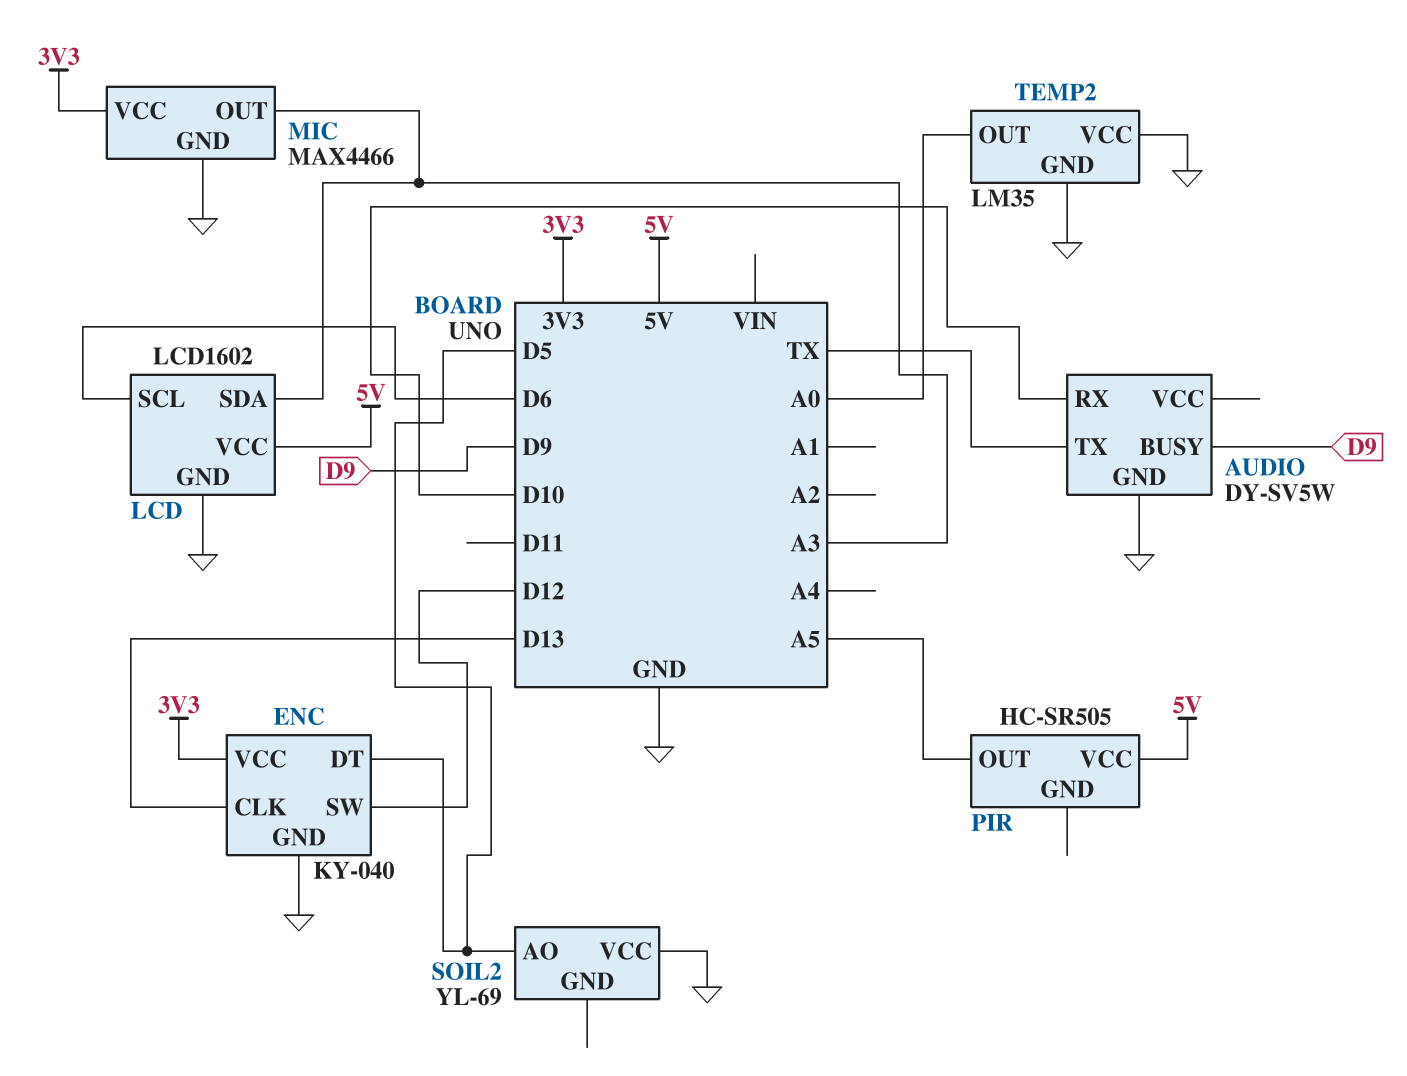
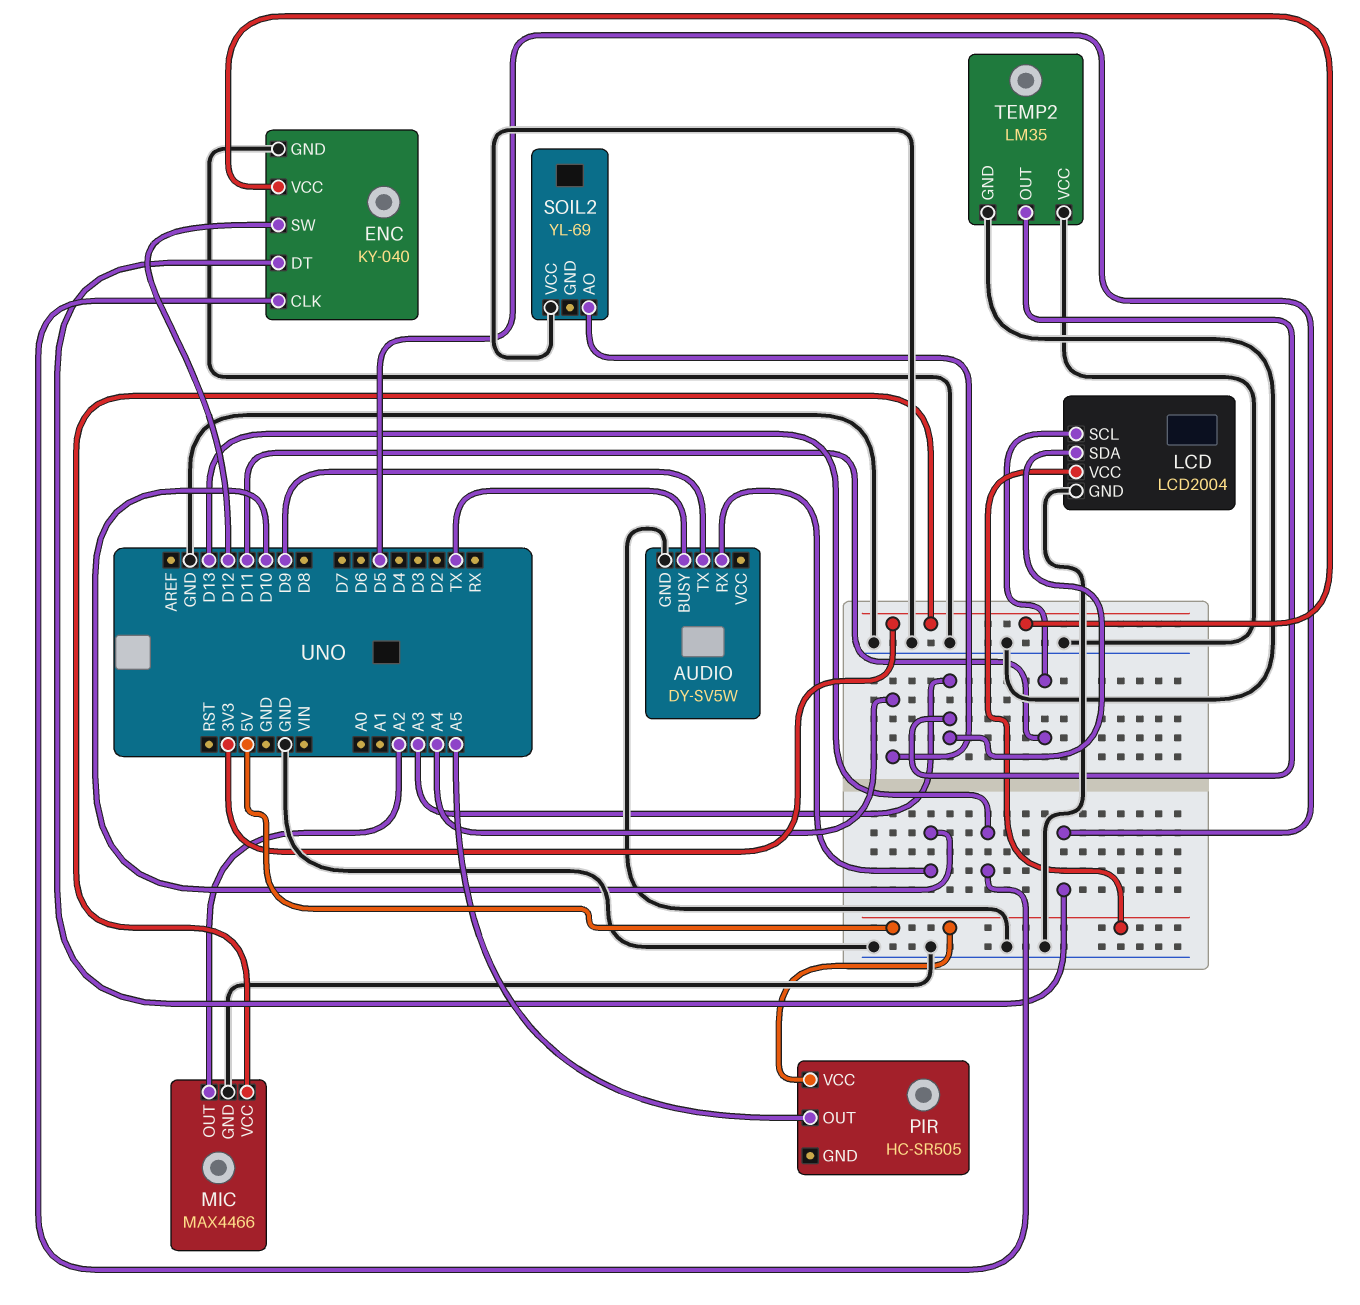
AUDIO pin BUSY: D9 -> TX
AUDIO pin TX: TX -> D9
LCD: LCD1602 -> LCD2004
LCD pin SCL: D6 -> D11
MIC pin OUT: A3 -> A2
SOIL2 pin AO: D5 -> A4
TEMP2 pin OUT: A0 -> A3

